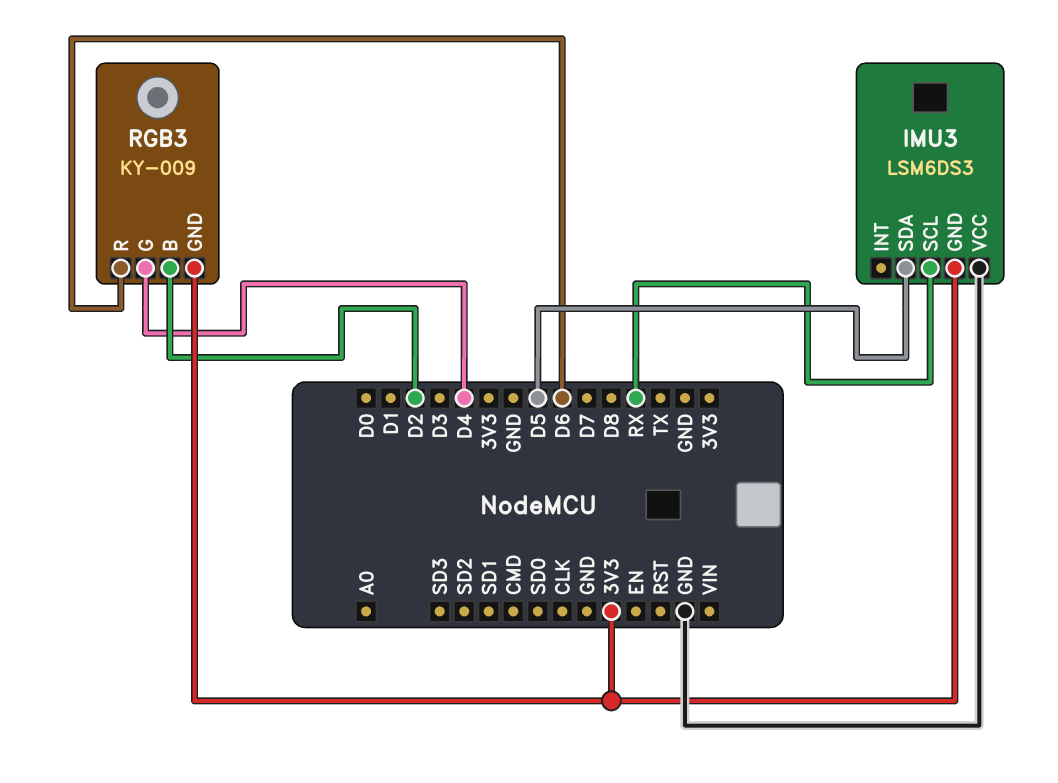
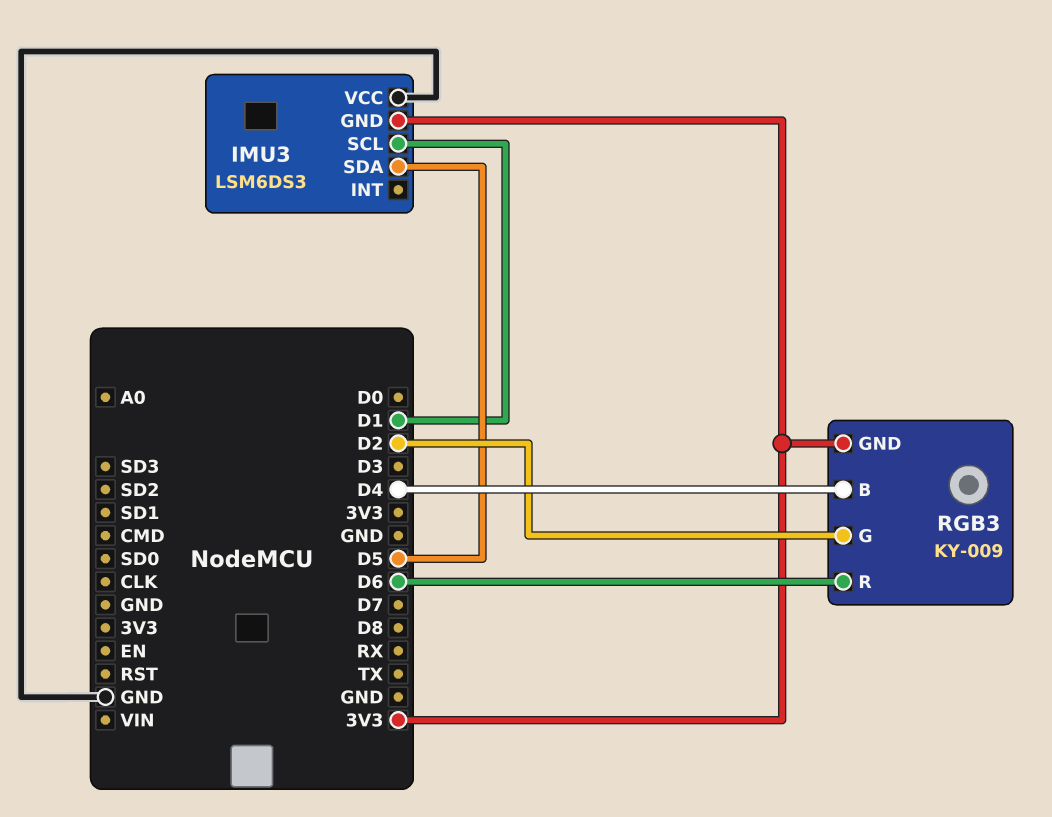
IMU3 pin SCL: RX -> D1
RGB3 pin B: D2 -> D4
RGB3 pin G: D4 -> D2

